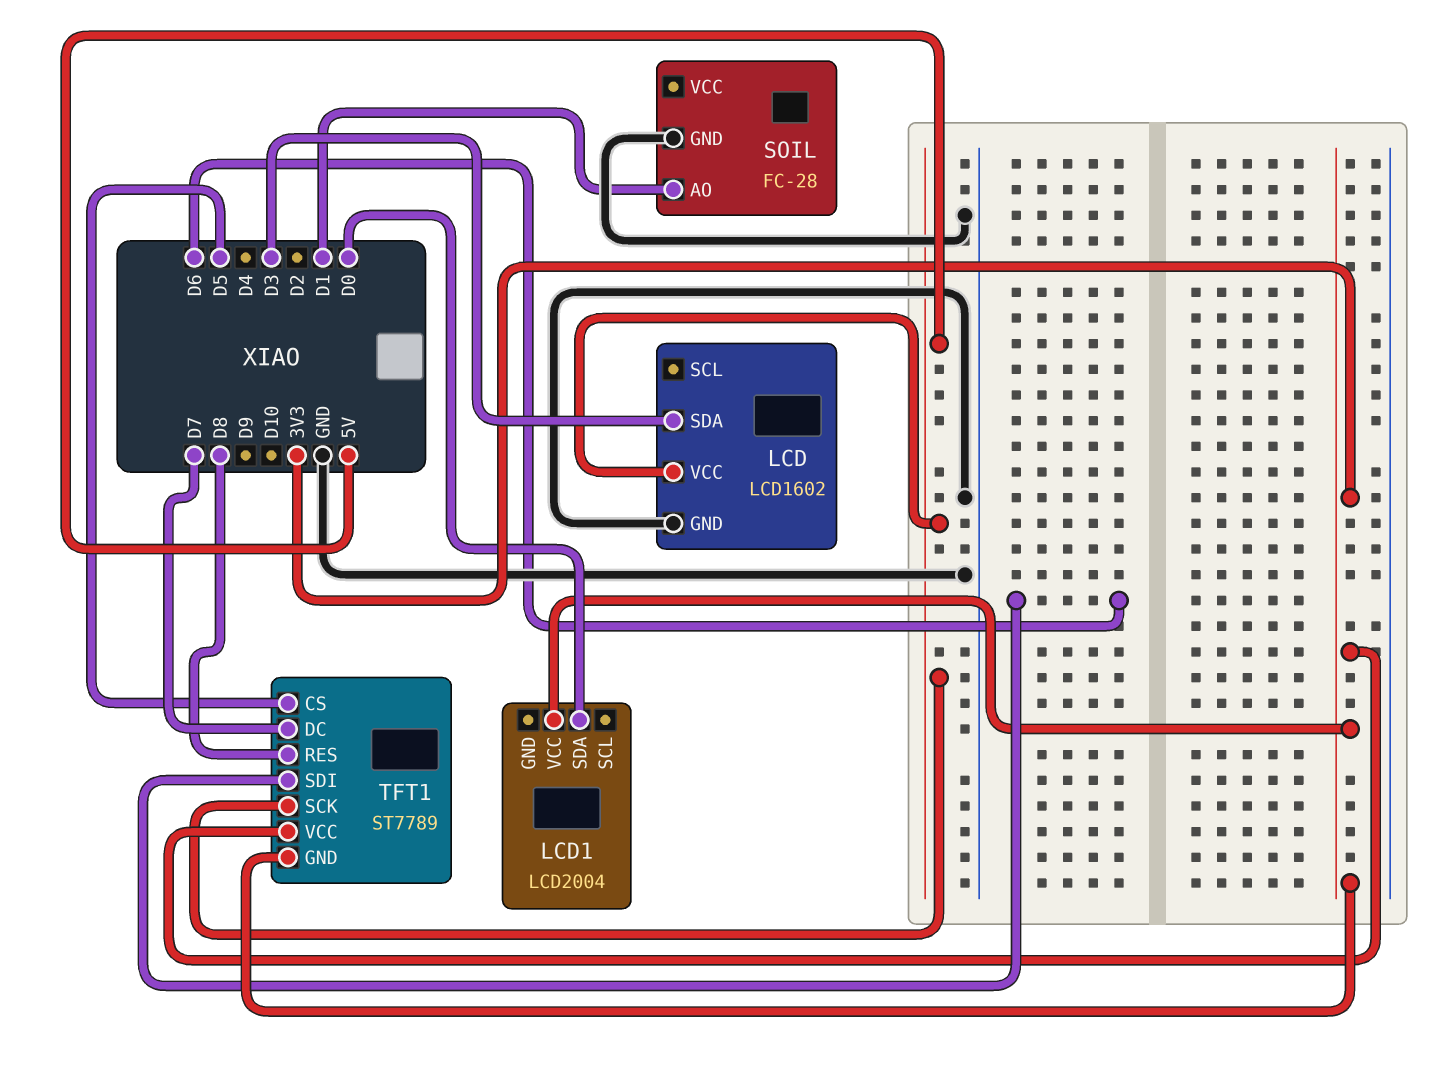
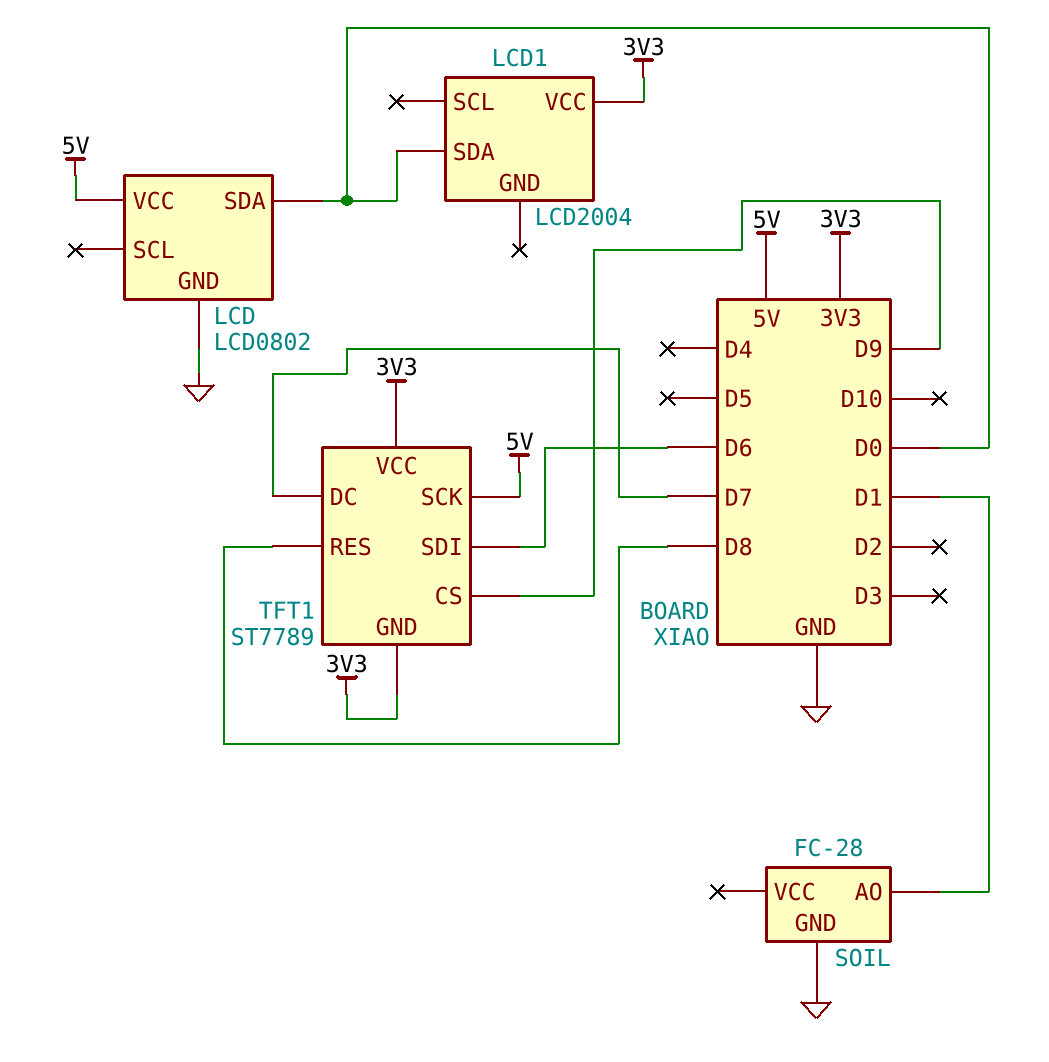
LCD: LCD1602 -> LCD0802
LCD pin SDA: D3 -> D0
TFT1 pin CS: D5 -> D9

